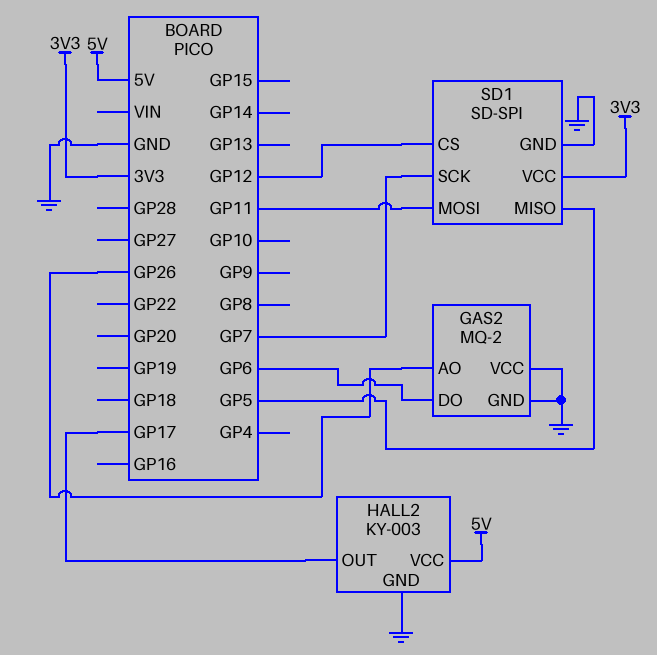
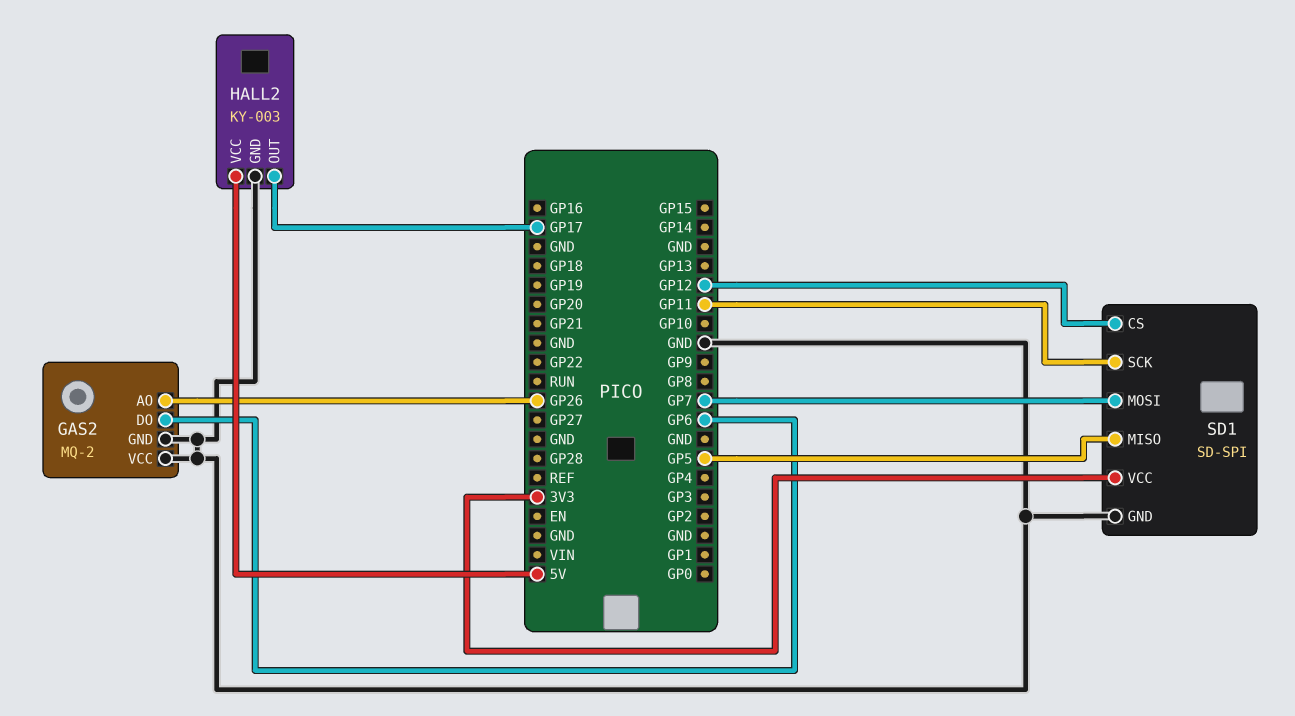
SD1 pin MOSI: GP11 -> GP7
SD1 pin SCK: GP7 -> GP11

